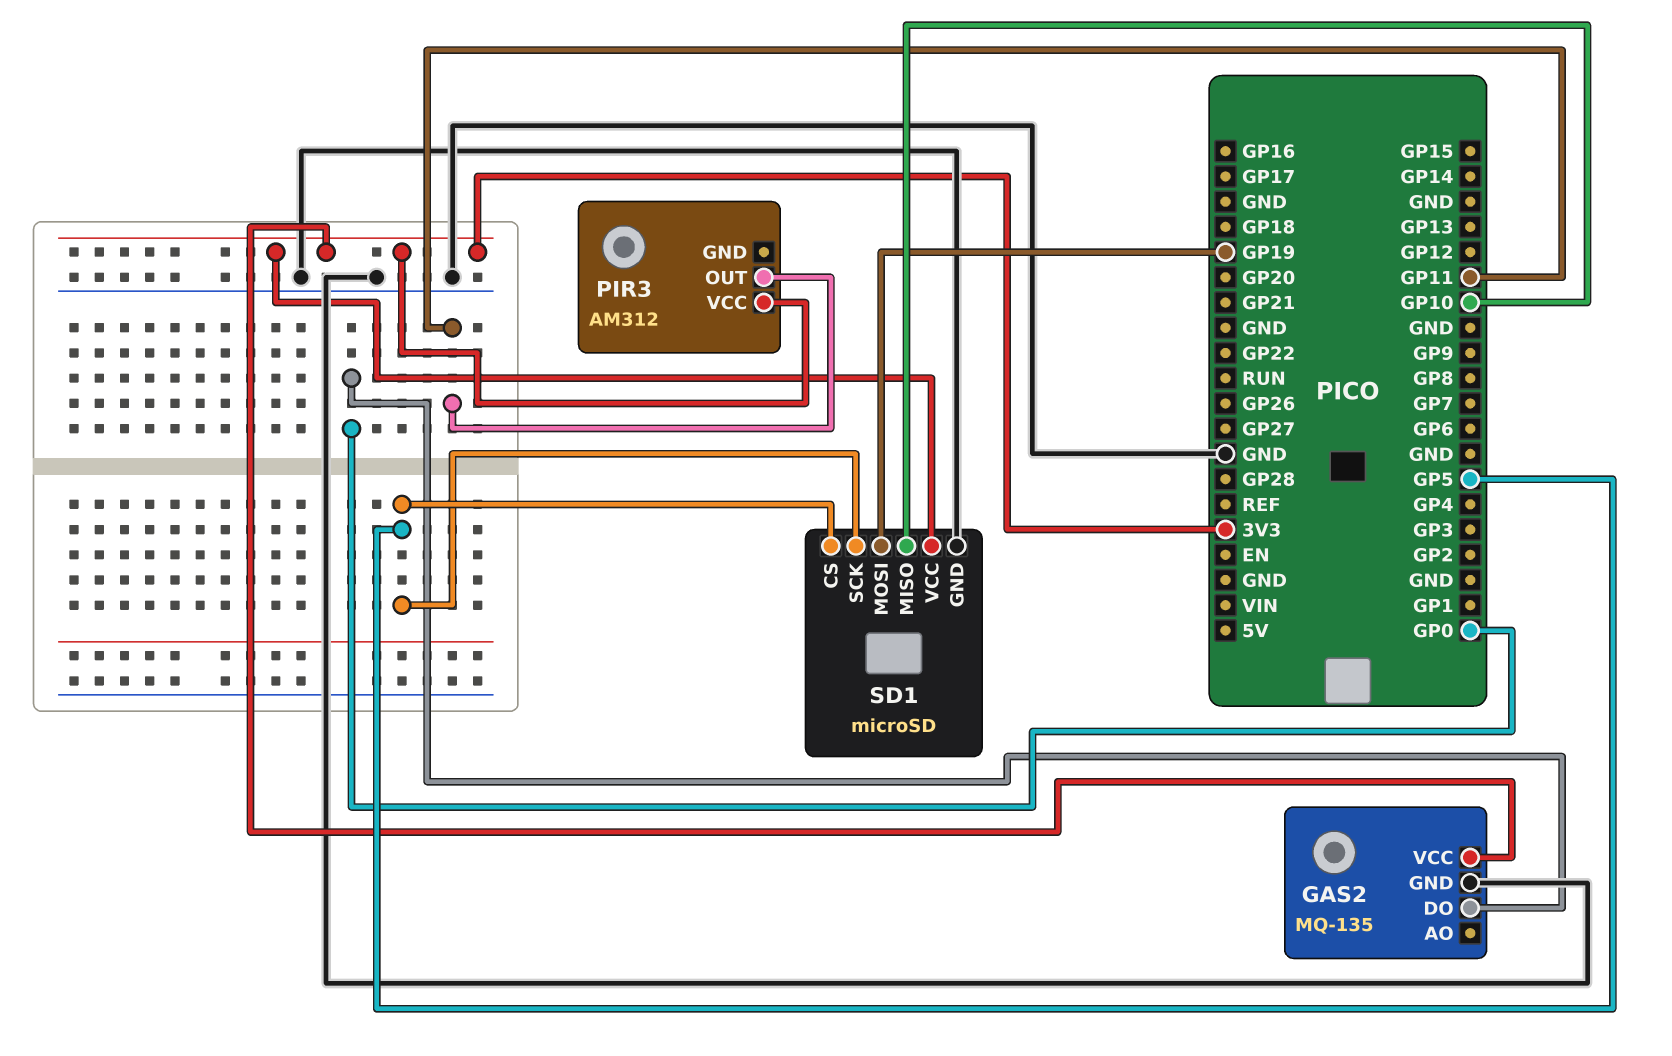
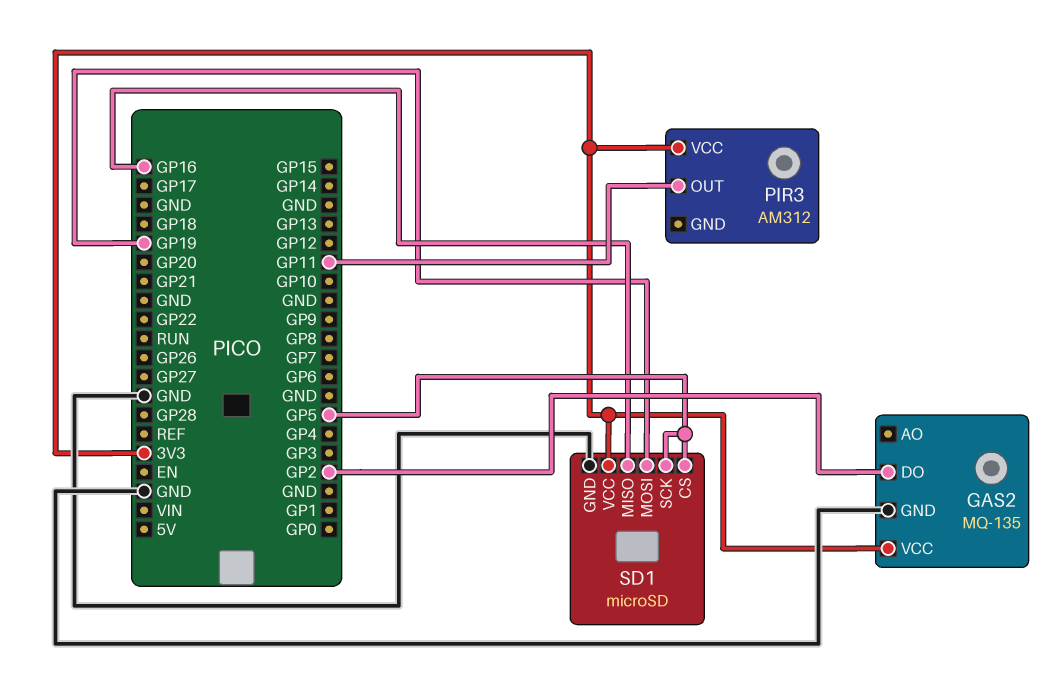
GAS2 pin DO: GP0 -> GP2
SD1 pin MISO: GP10 -> GP16

